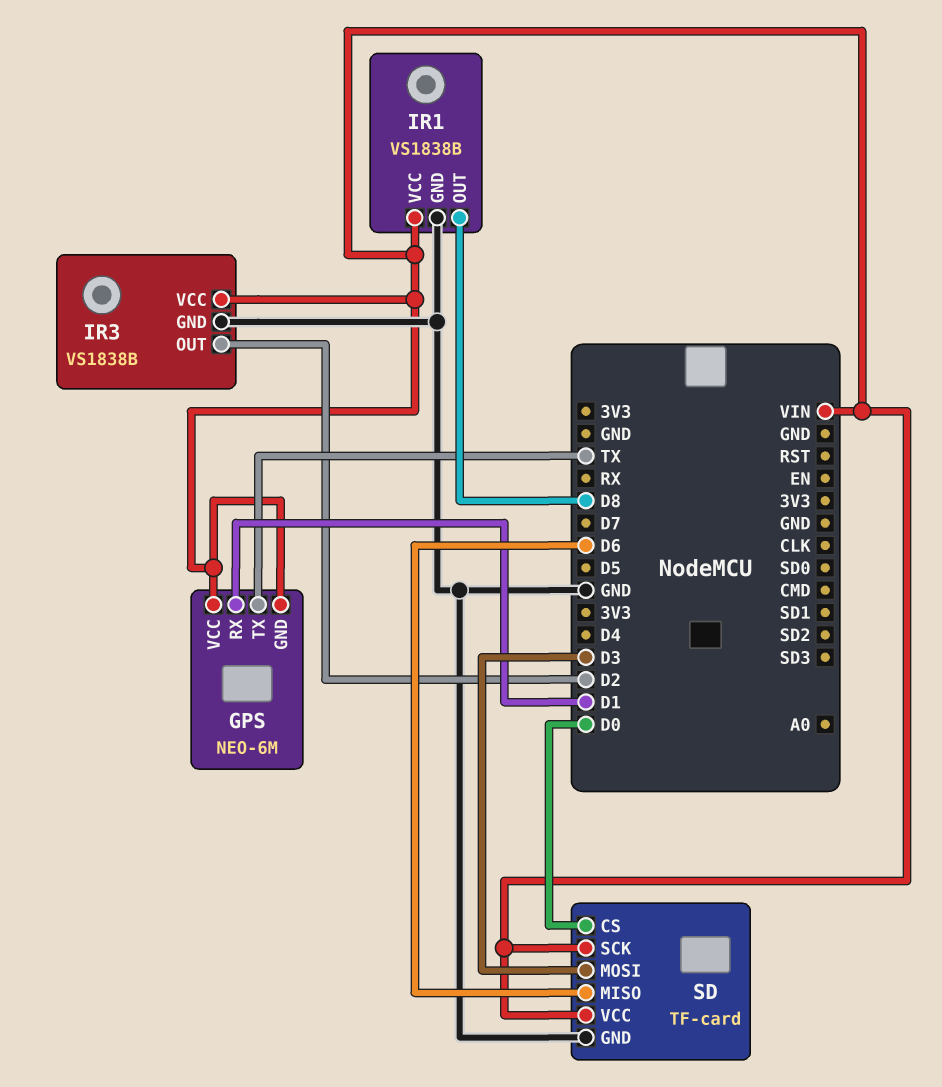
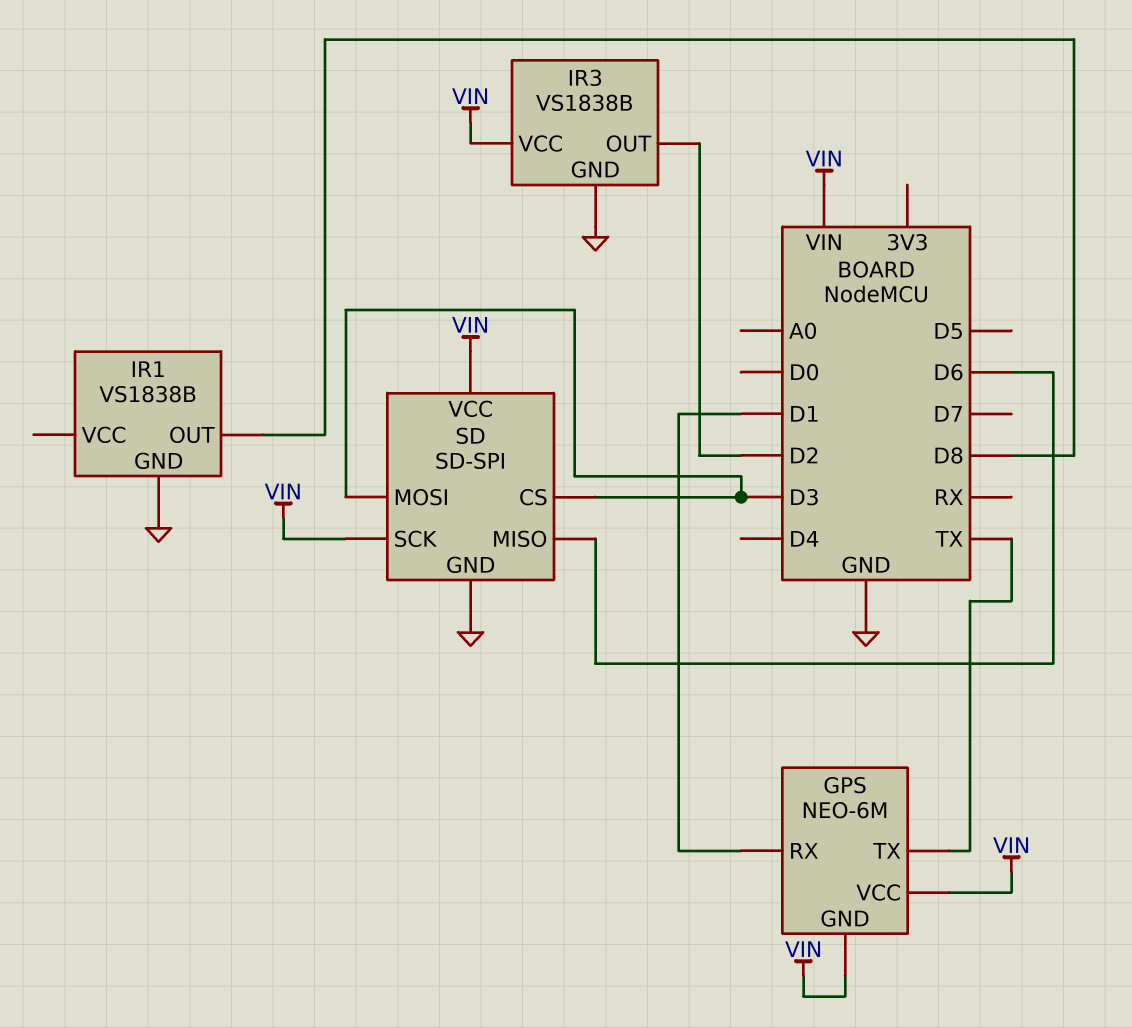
IR1 pin VCC: VIN -> none
SD: TF-card -> SD-SPI
SD pin CS: D0 -> D3

